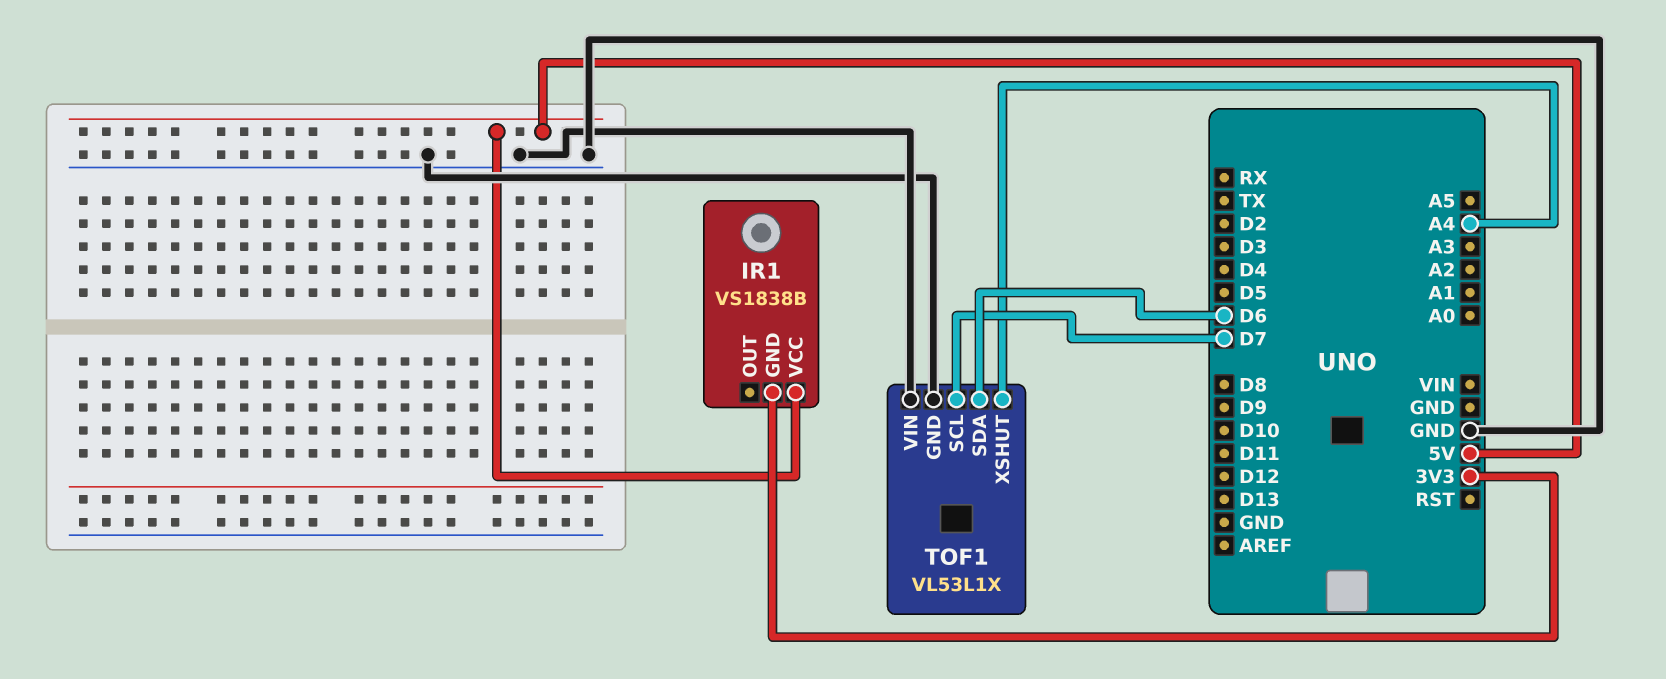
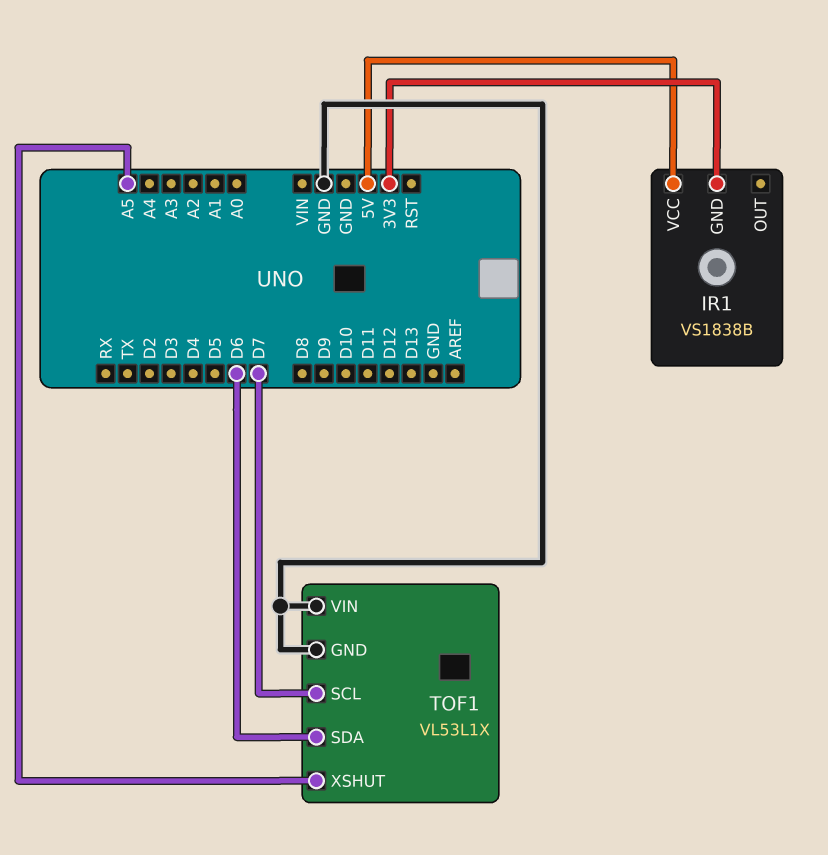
TOF1 pin XSHUT: A4 -> A5

